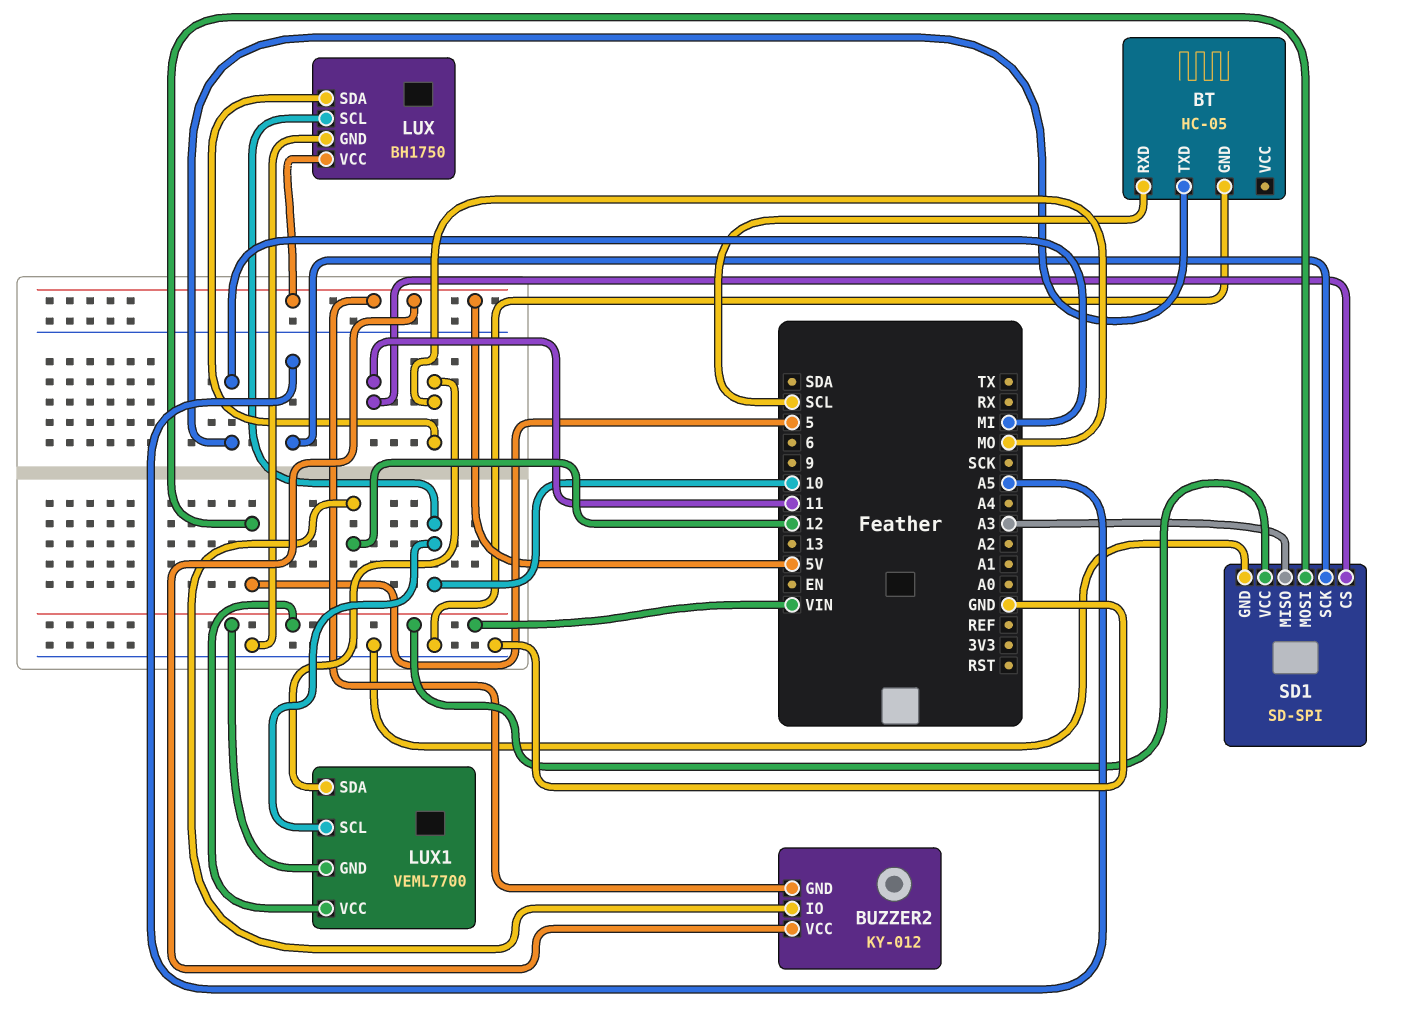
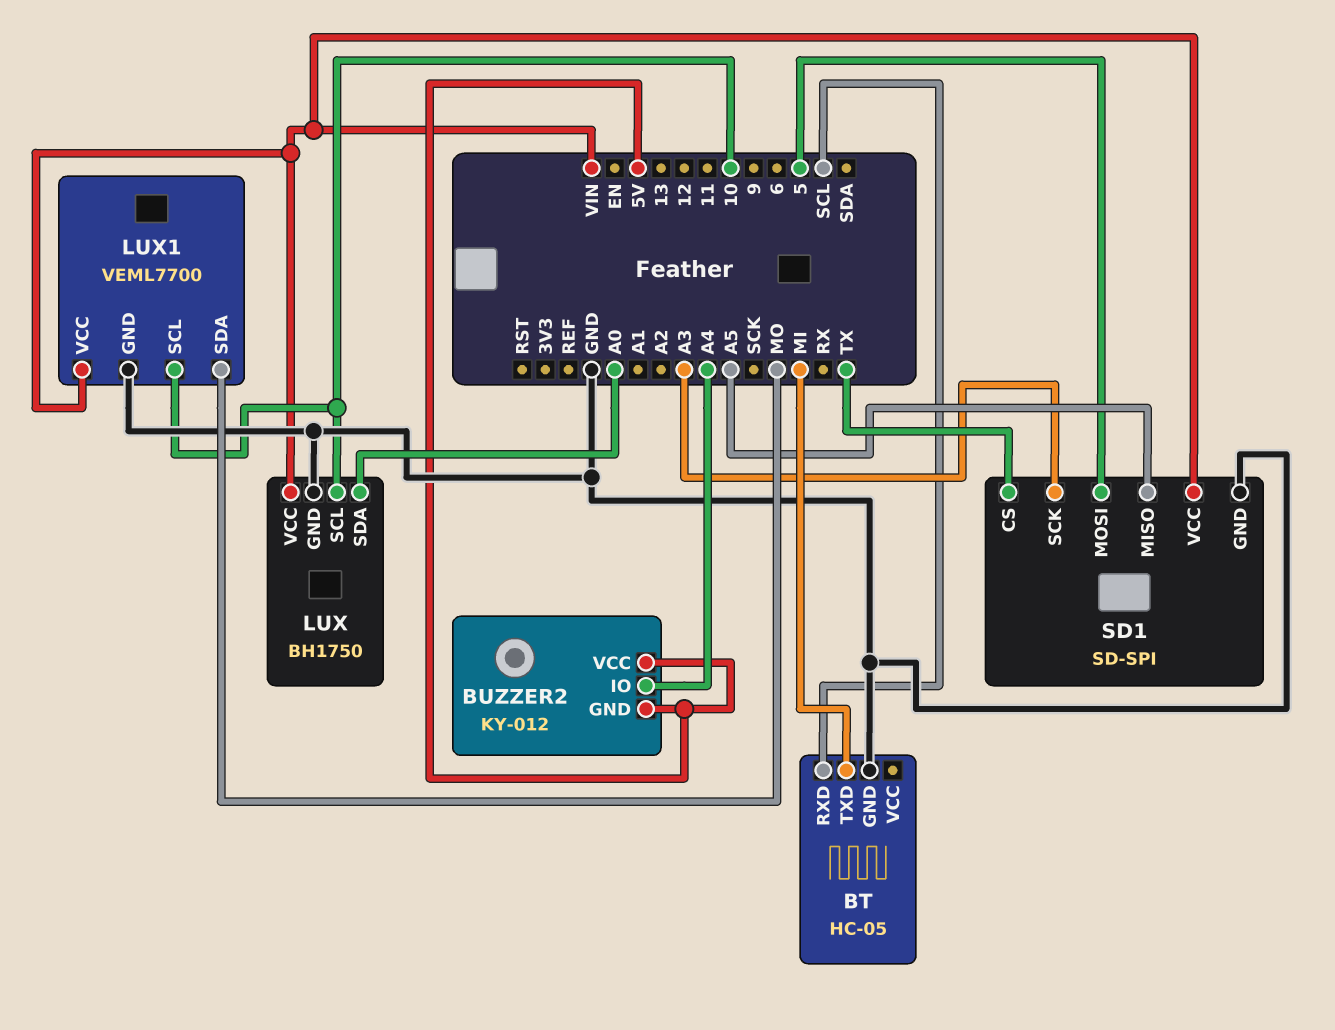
BUZZER2 pin IO: 12 -> A4
LUX pin SDA: MO -> A0
LUX pin VCC: 5V -> VIN
LUX1 pin GND: VIN -> GND
SD1 pin CS: 11 -> TX
SD1 pin MISO: A3 -> A5
SD1 pin SCK: A5 -> A3

